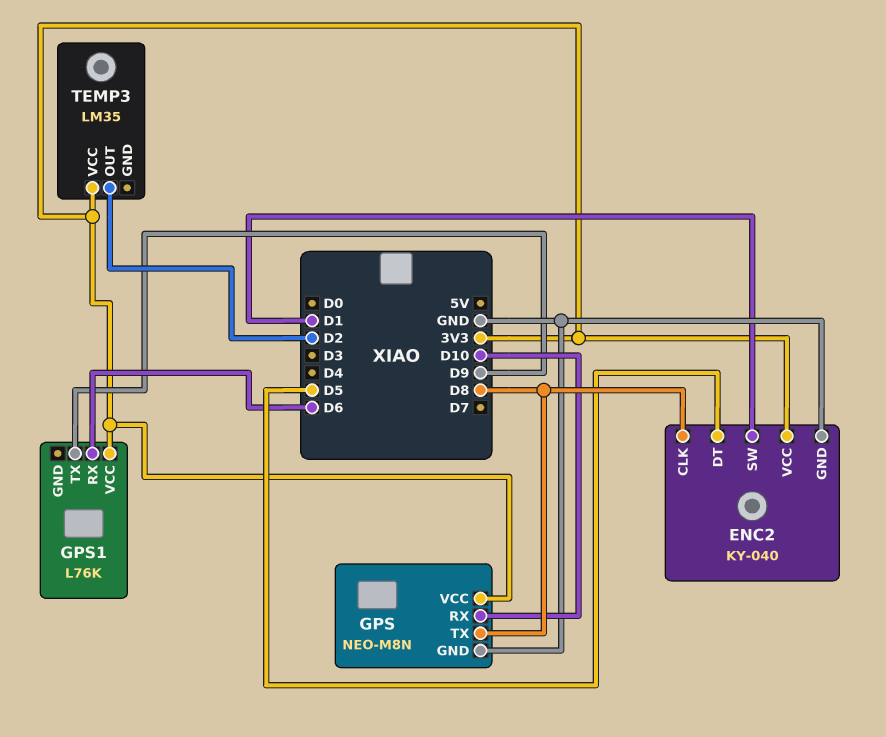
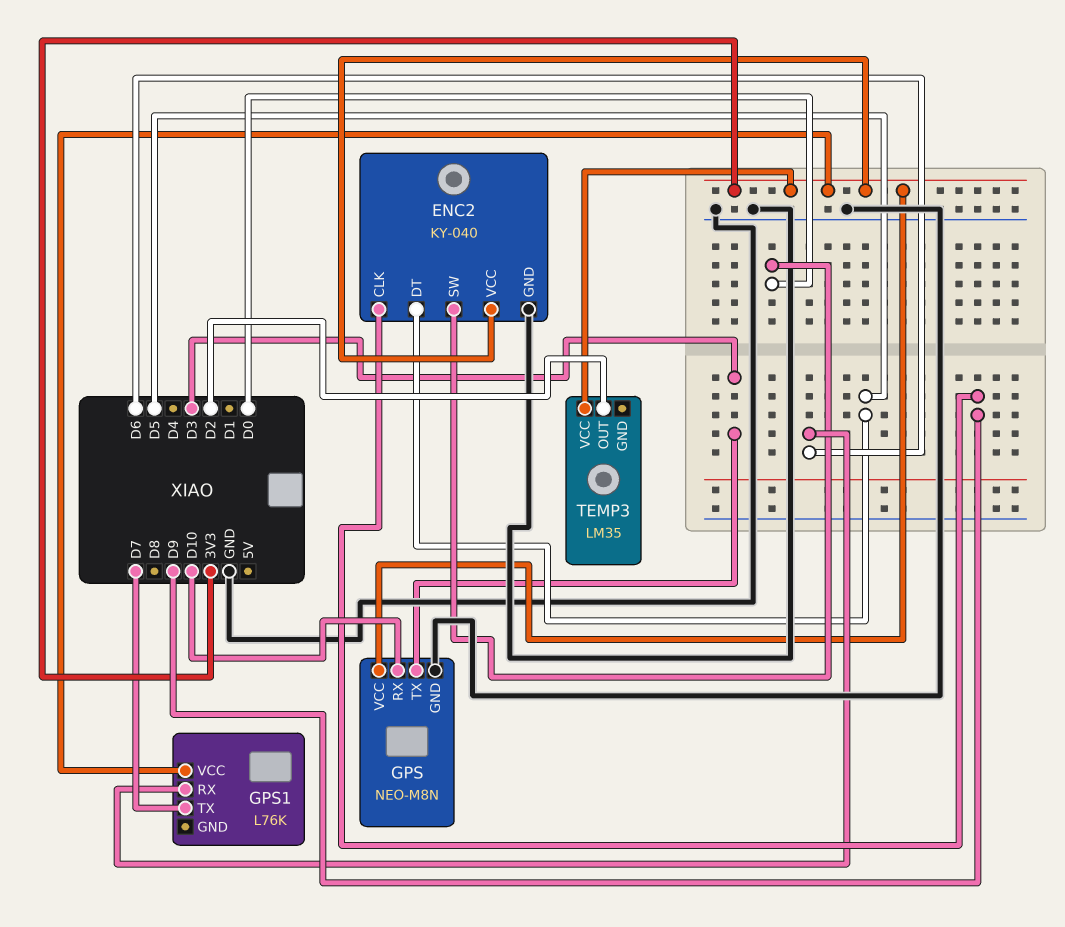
ENC2 pin CLK: D8 -> D9
ENC2 pin SW: D1 -> D0
GPS pin TX: D8 -> D3
GPS1 pin TX: D9 -> D7

